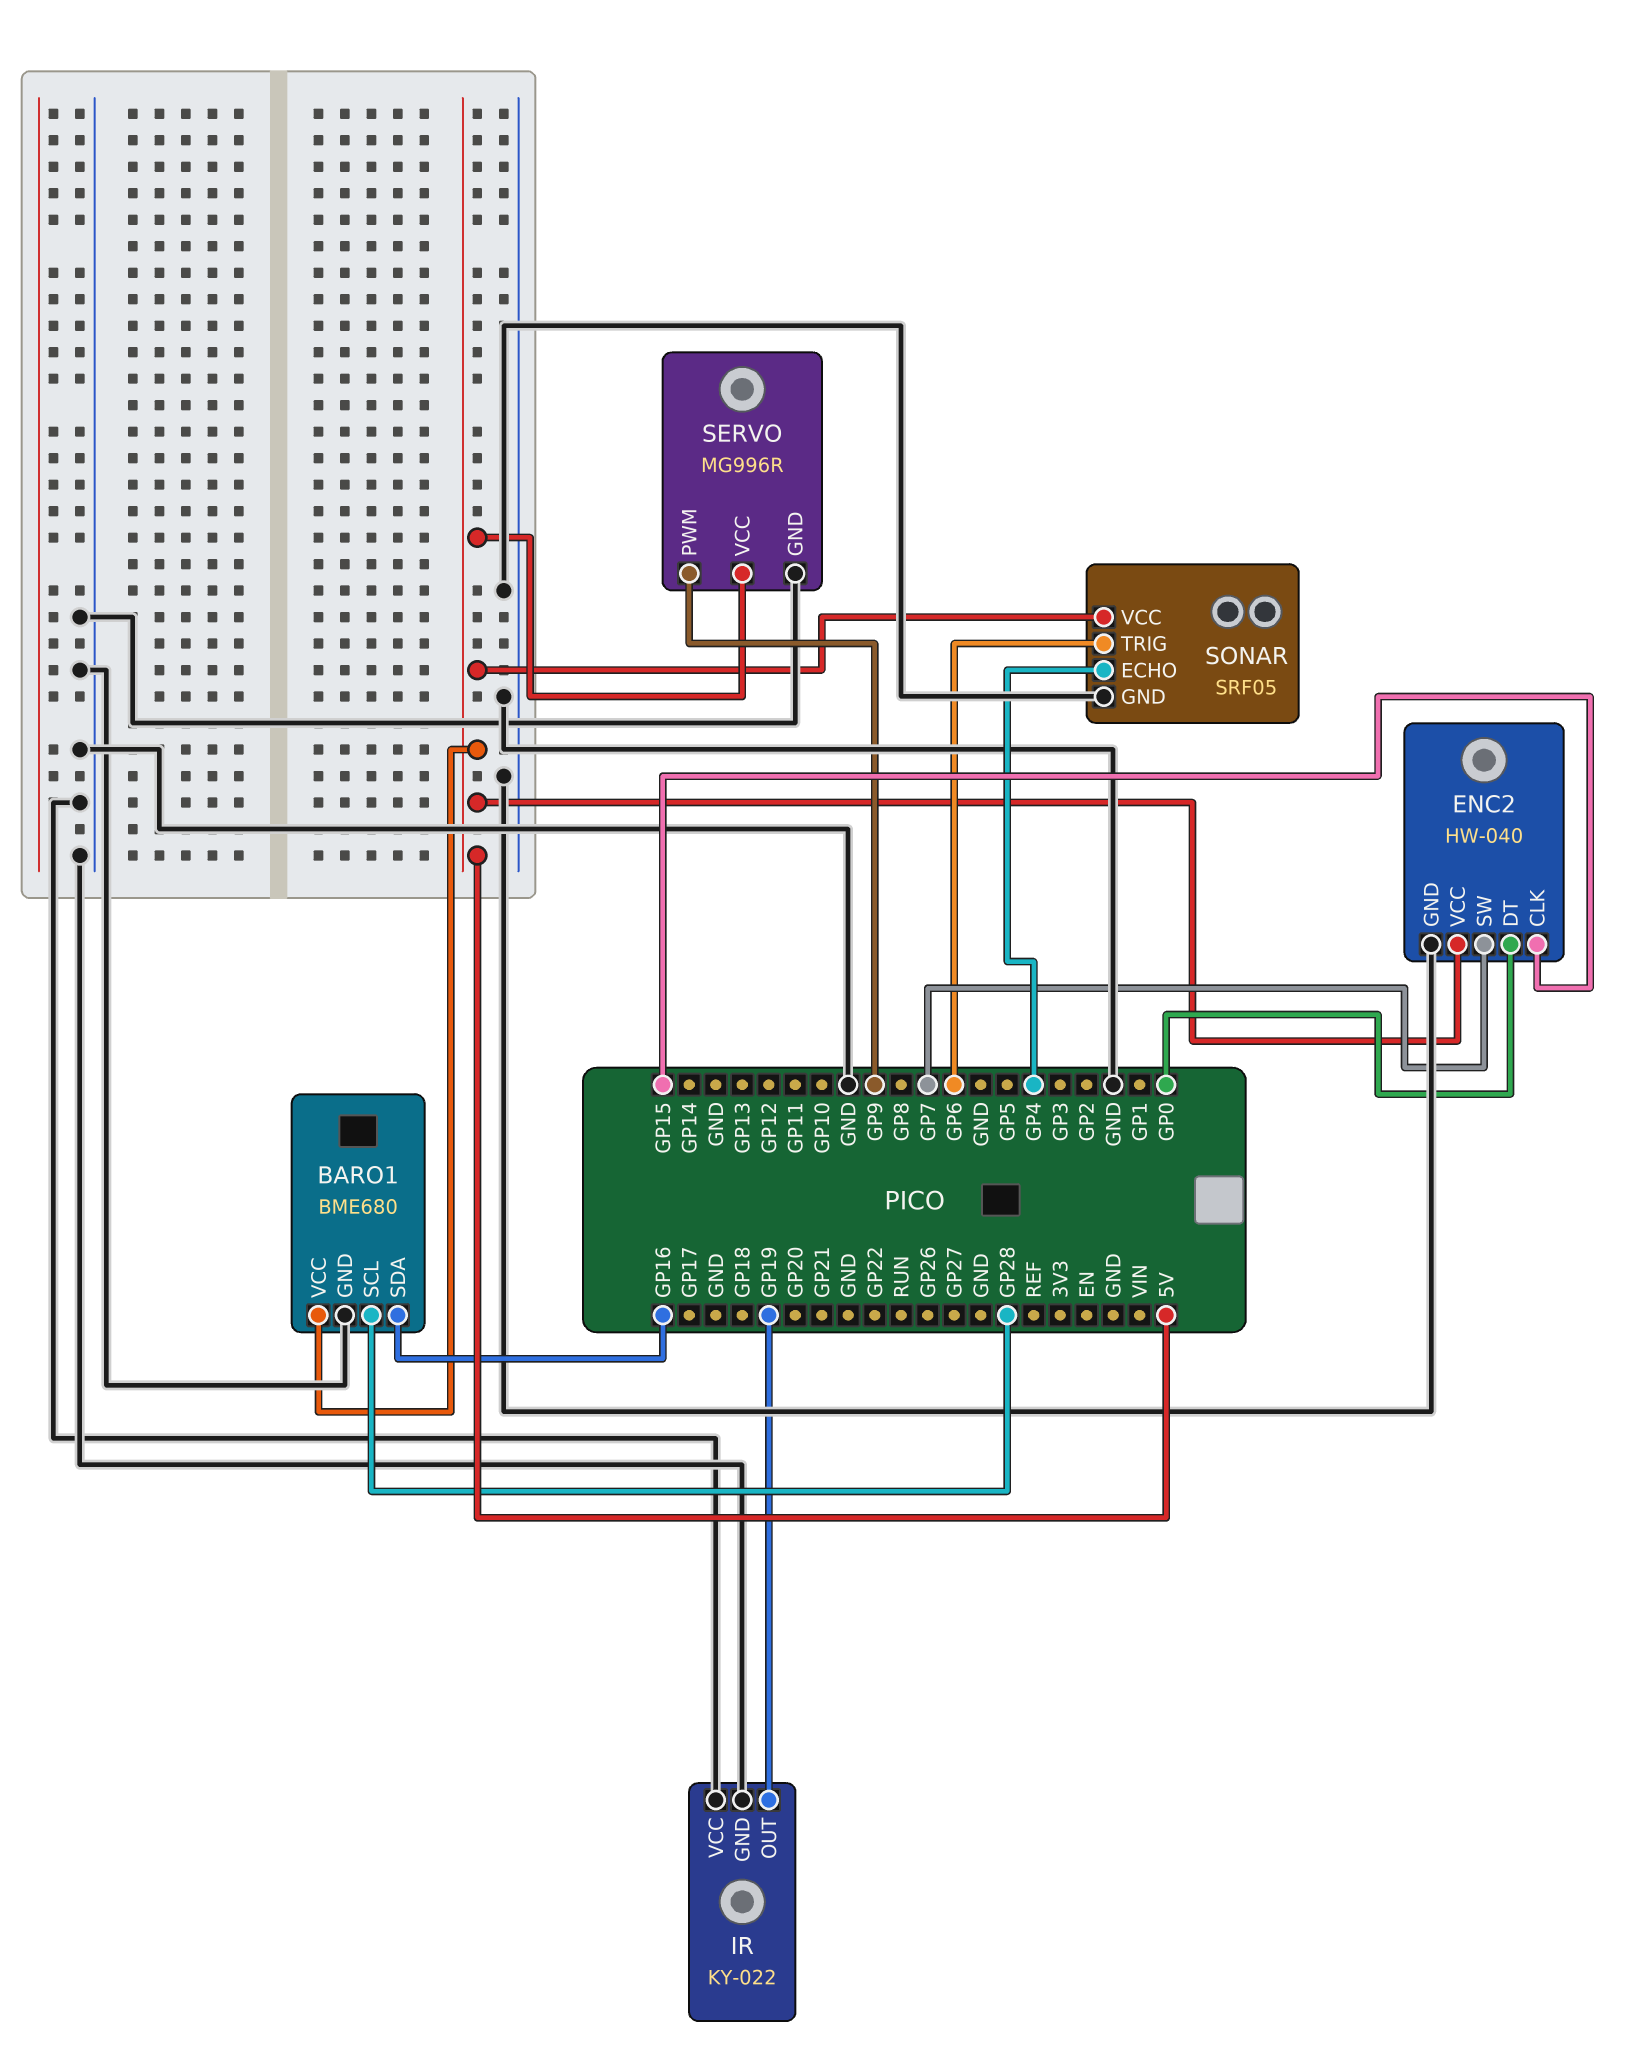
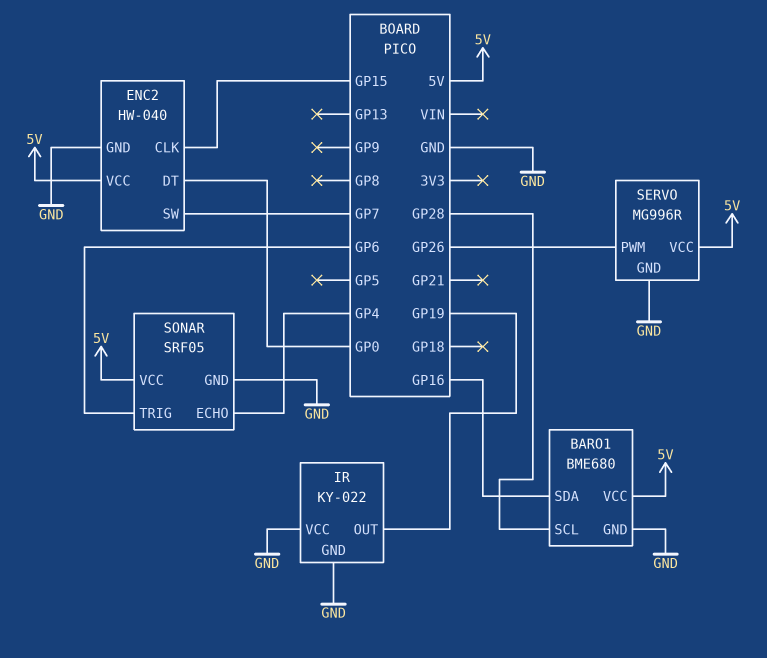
SERVO pin PWM: GP9 -> GP26

